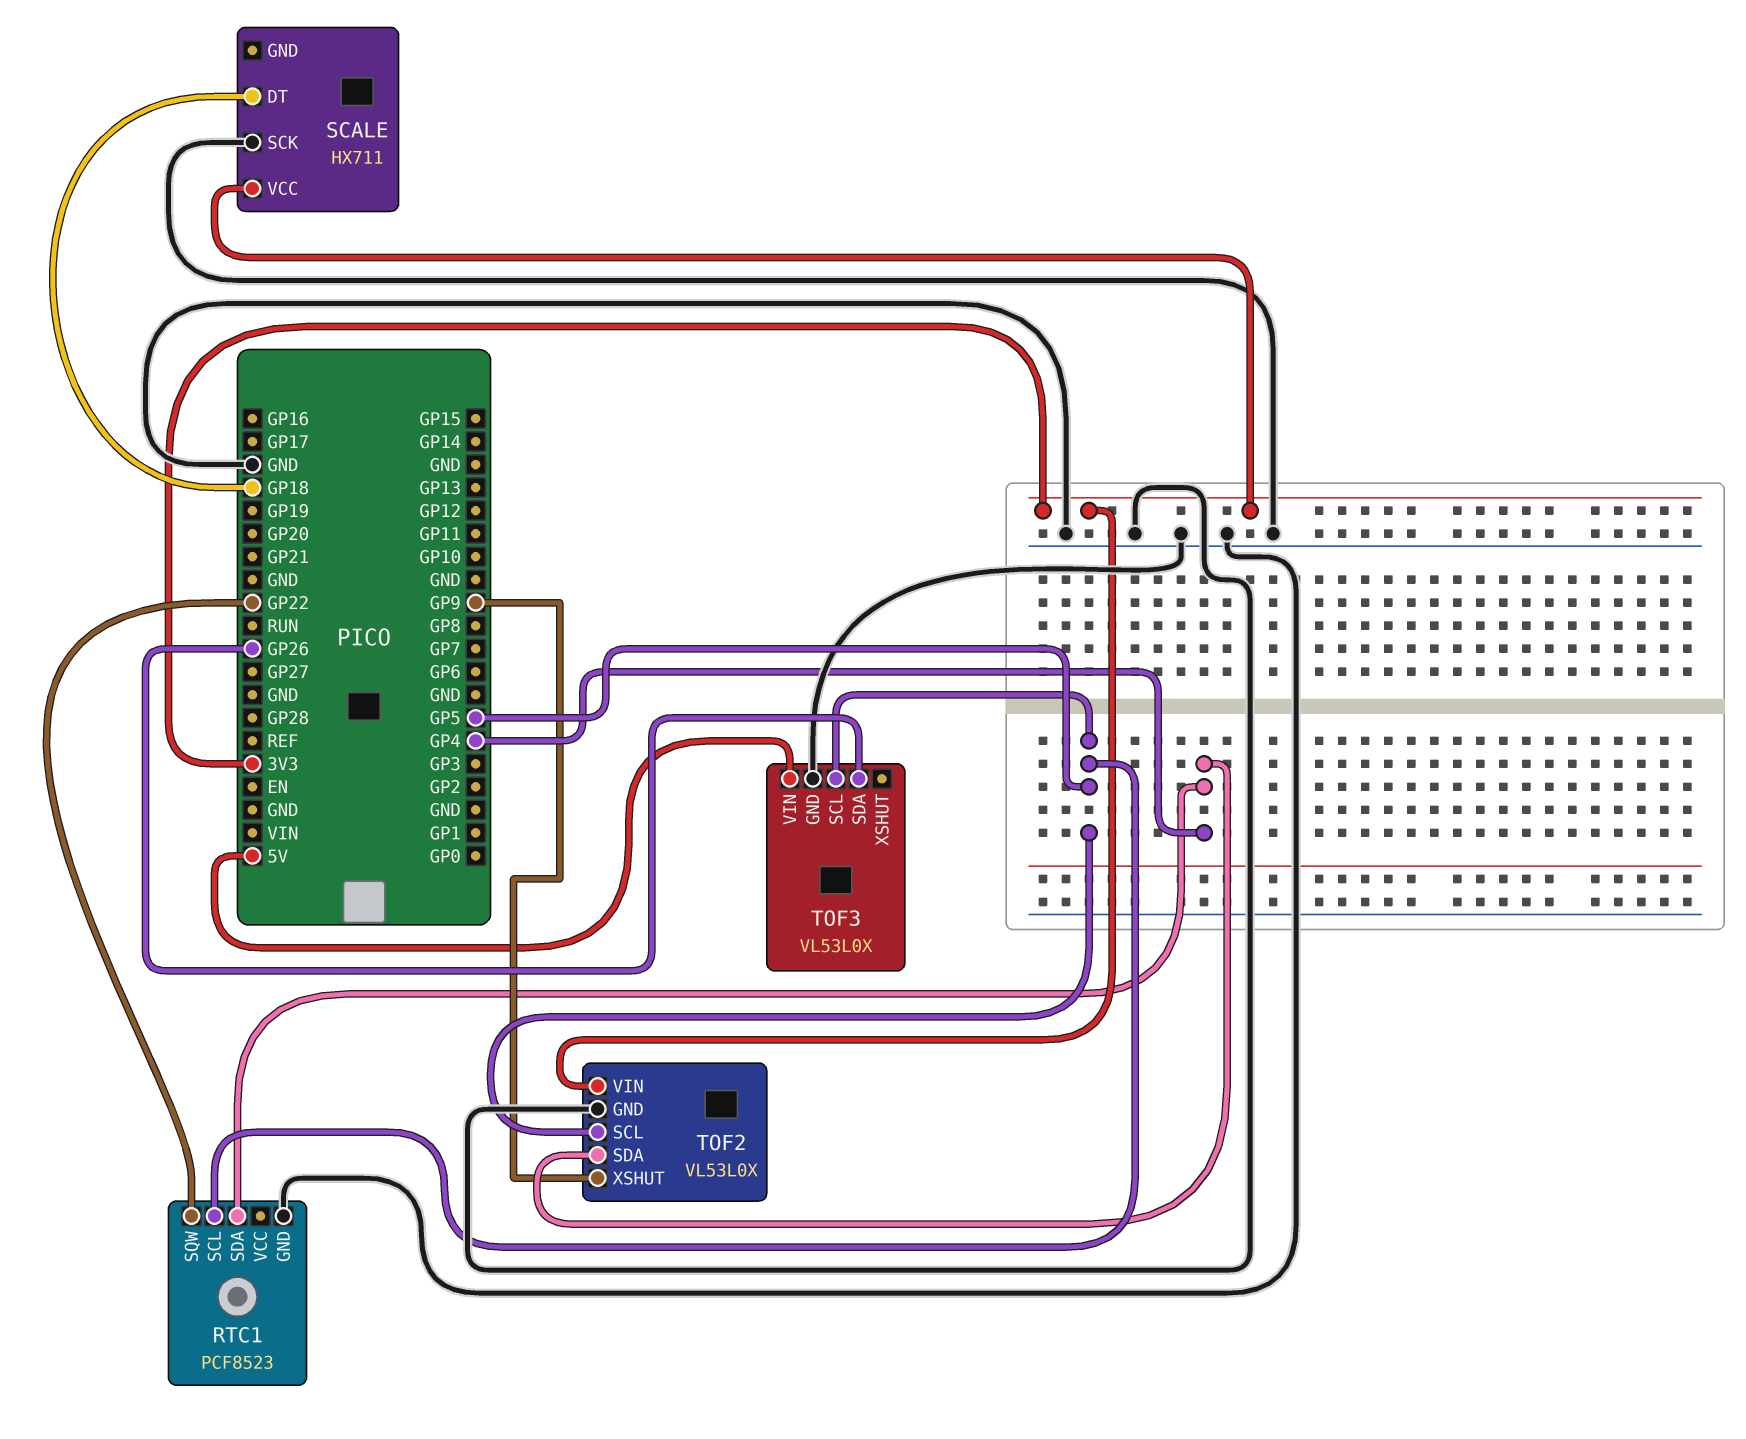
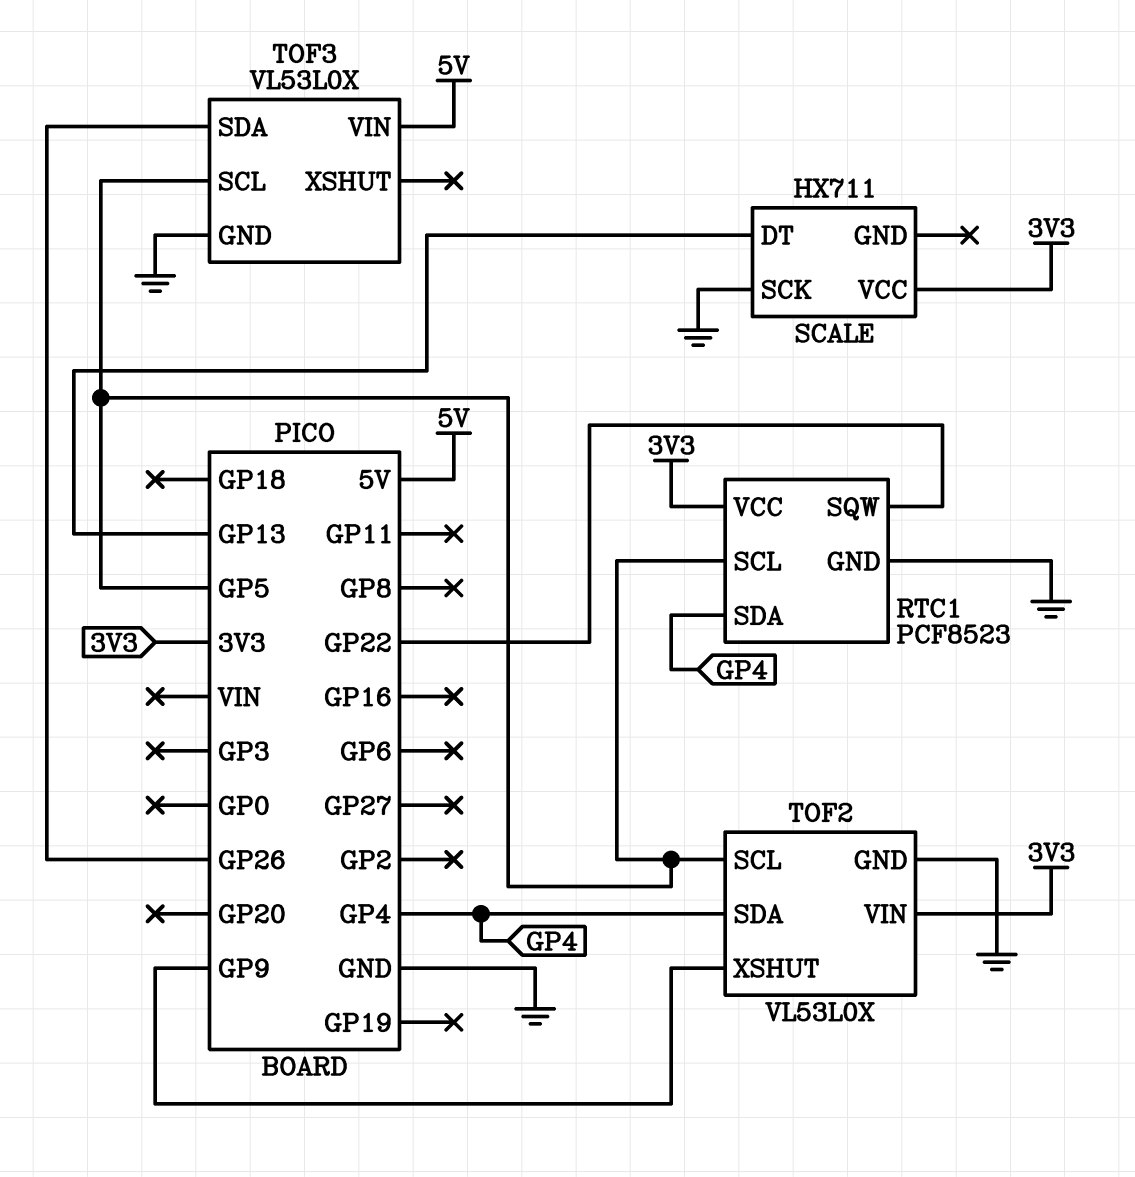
RTC1 pin VCC: none -> 3V3
SCALE pin DT: GP18 -> GP13

